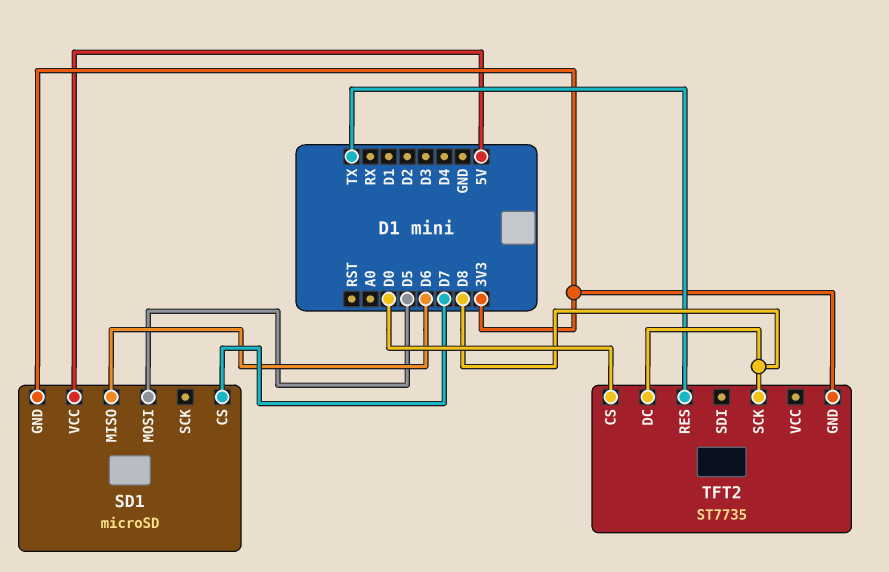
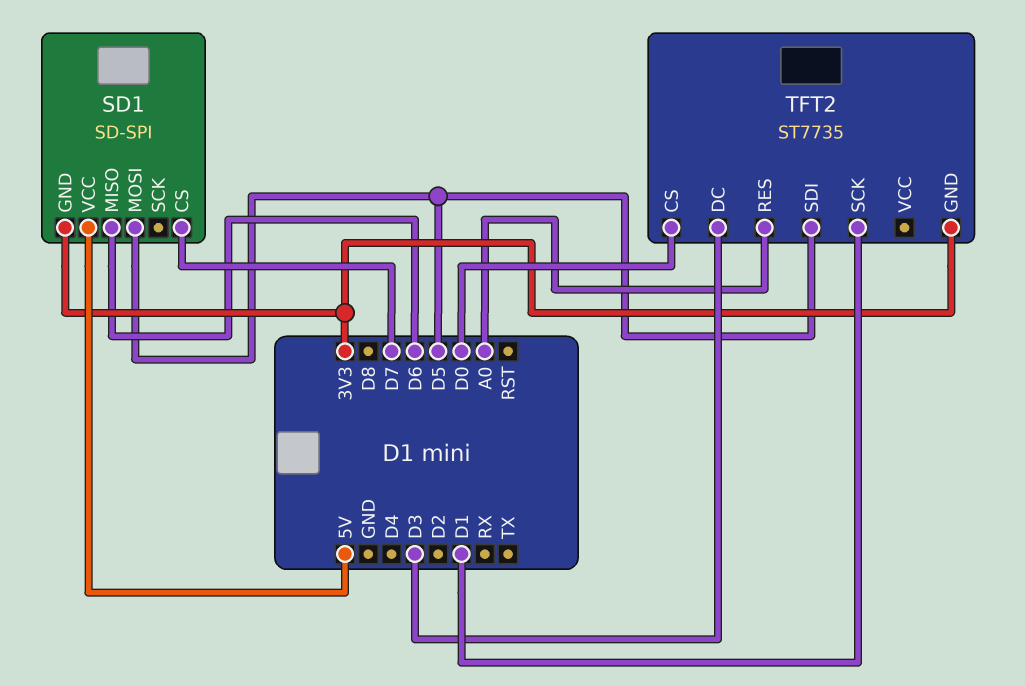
SD1: microSD -> SD-SPI
TFT2 pin DC: D8 -> D3
TFT2 pin RES: TX -> A0
TFT2 pin SCK: D8 -> D1
TFT2 pin SDI: none -> D5

